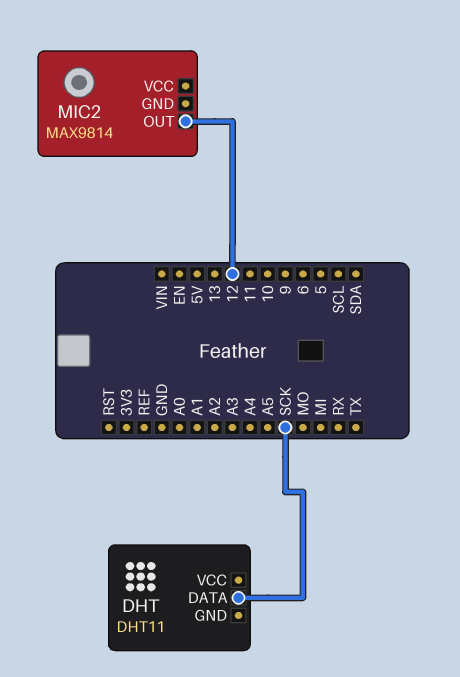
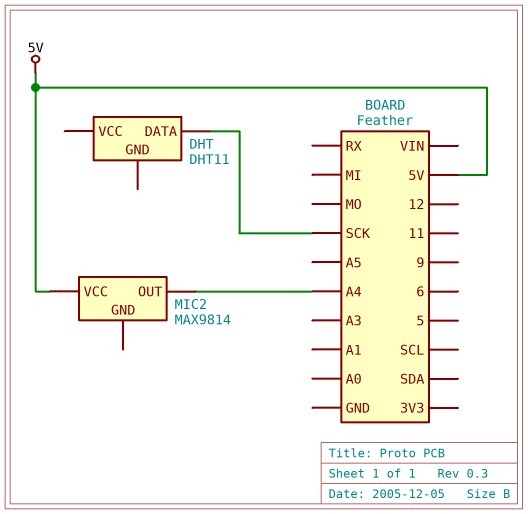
MIC2 pin OUT: 12 -> A4
MIC2 pin VCC: none -> 5V

